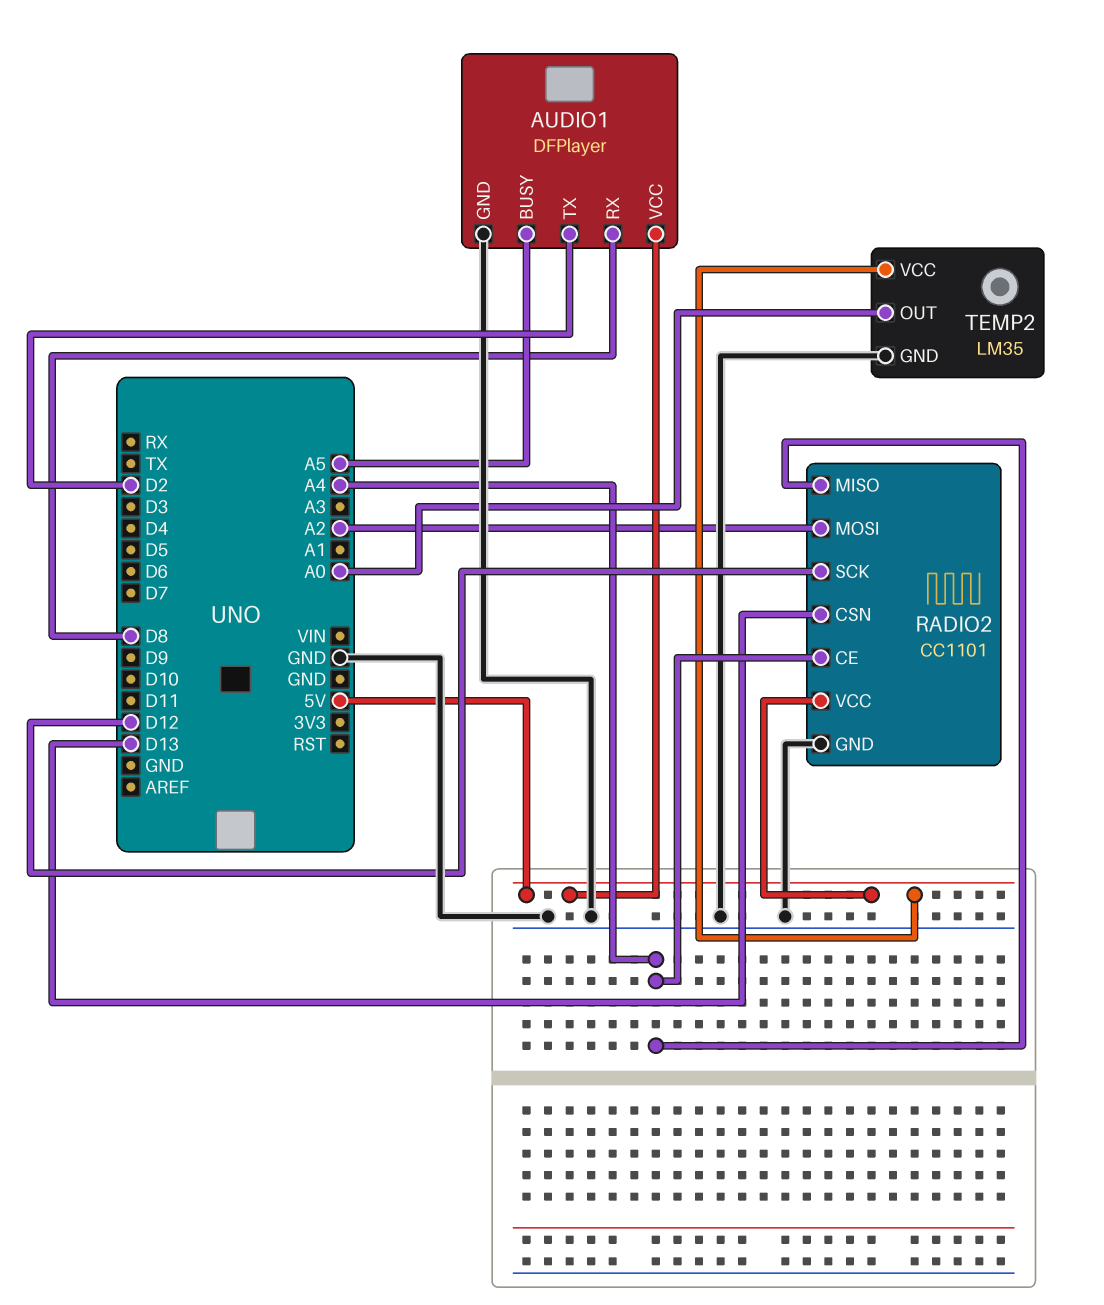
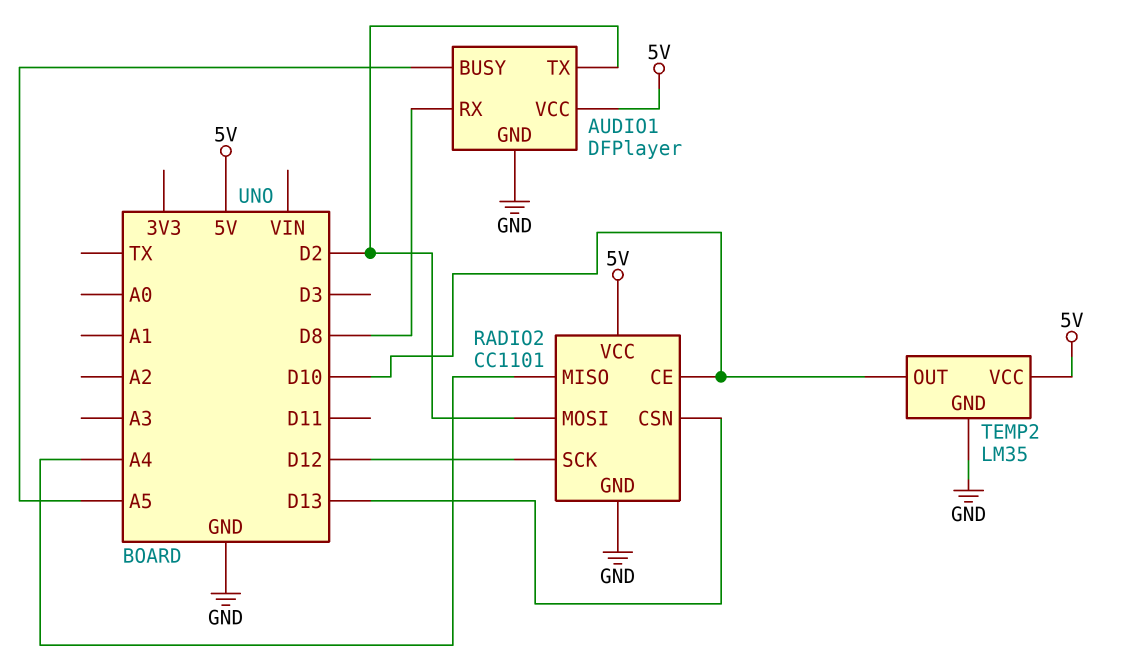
RADIO2 pin CE: A4 -> D10
RADIO2 pin MOSI: A2 -> D2
TEMP2 pin OUT: A0 -> D10

